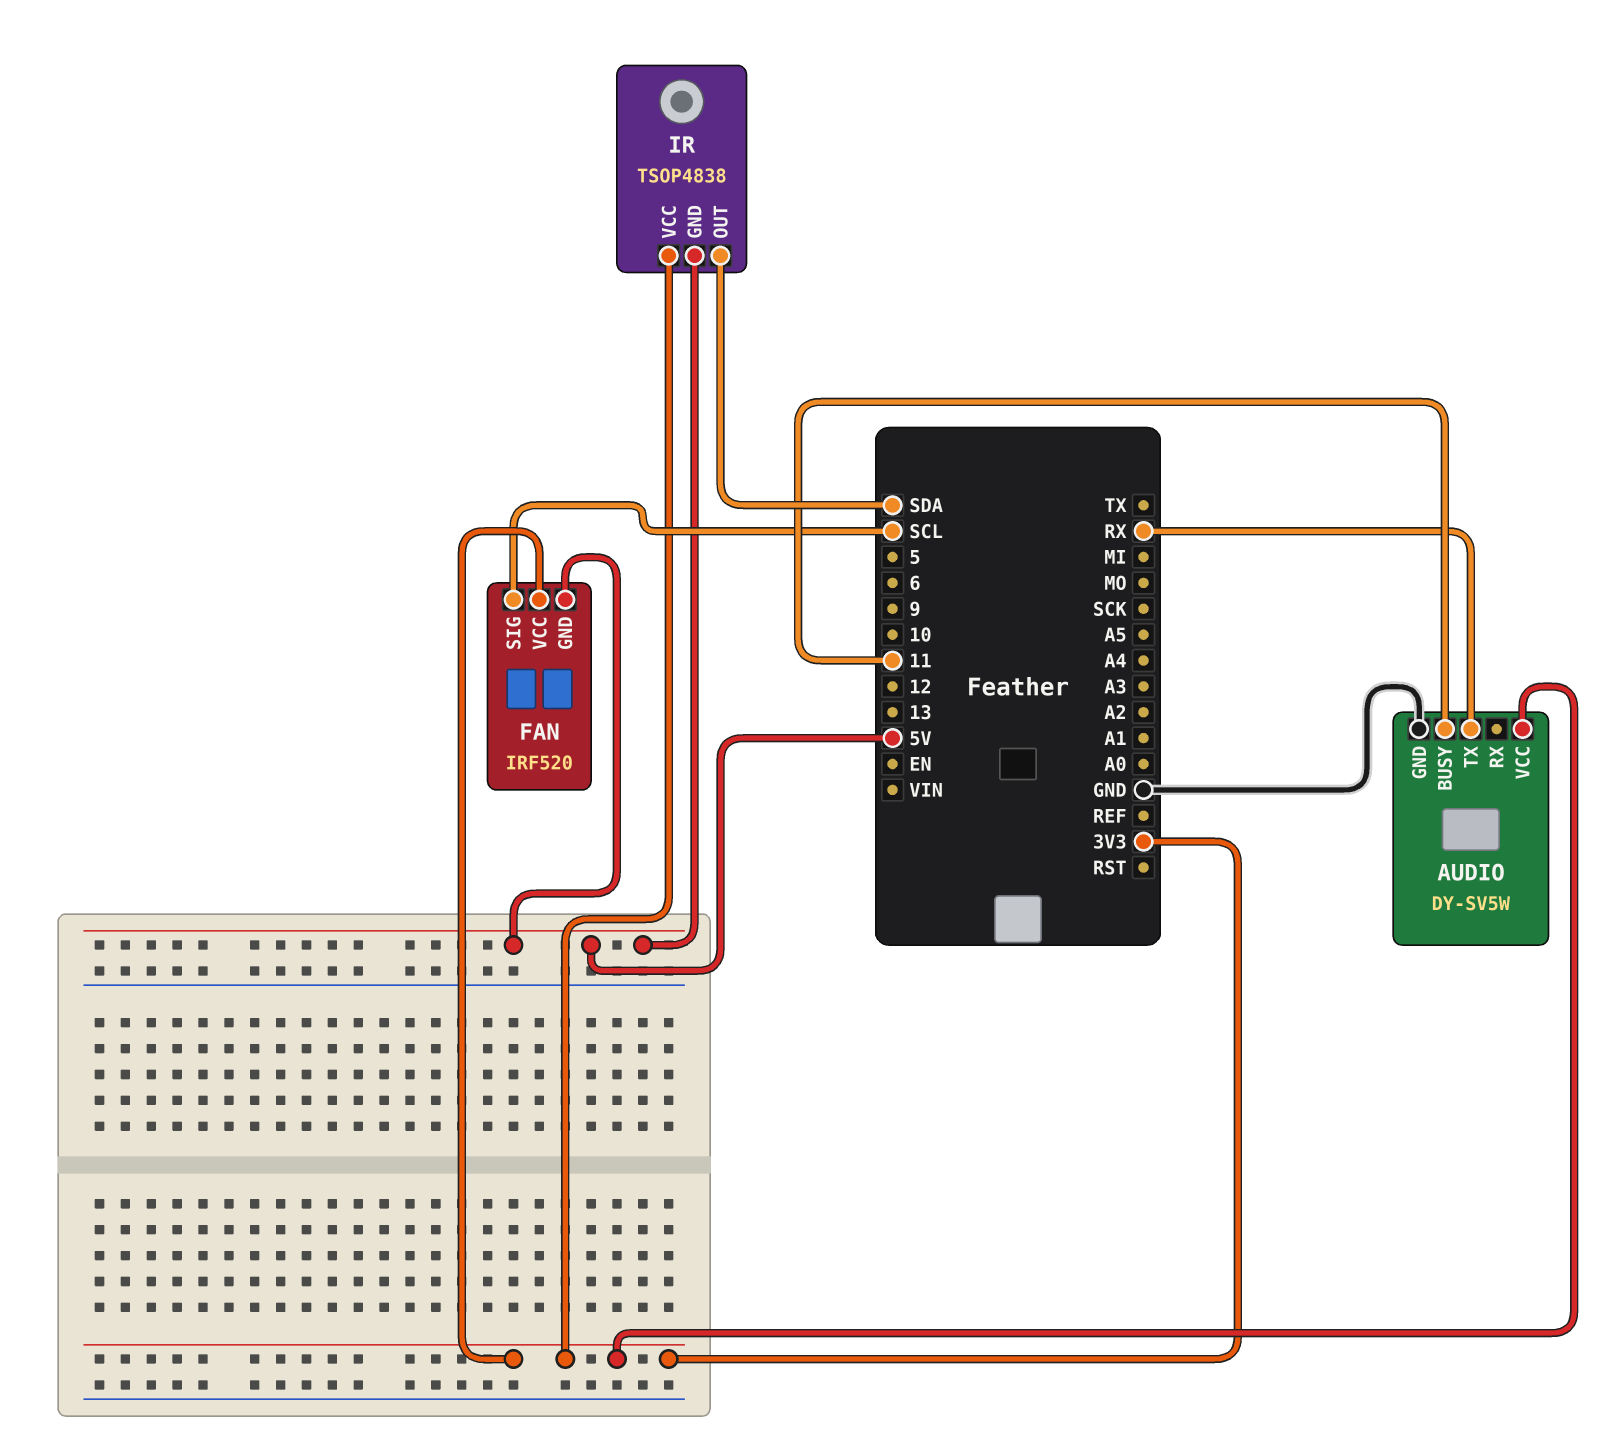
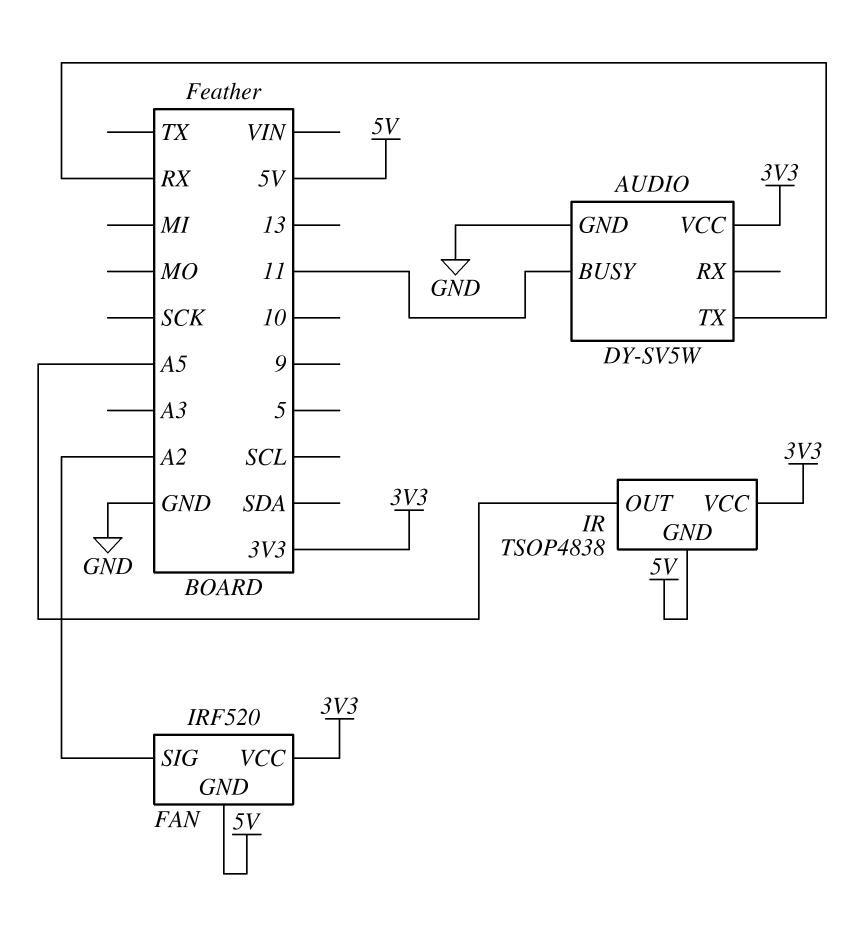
FAN pin SIG: SCL -> A2
IR pin OUT: SDA -> A5

